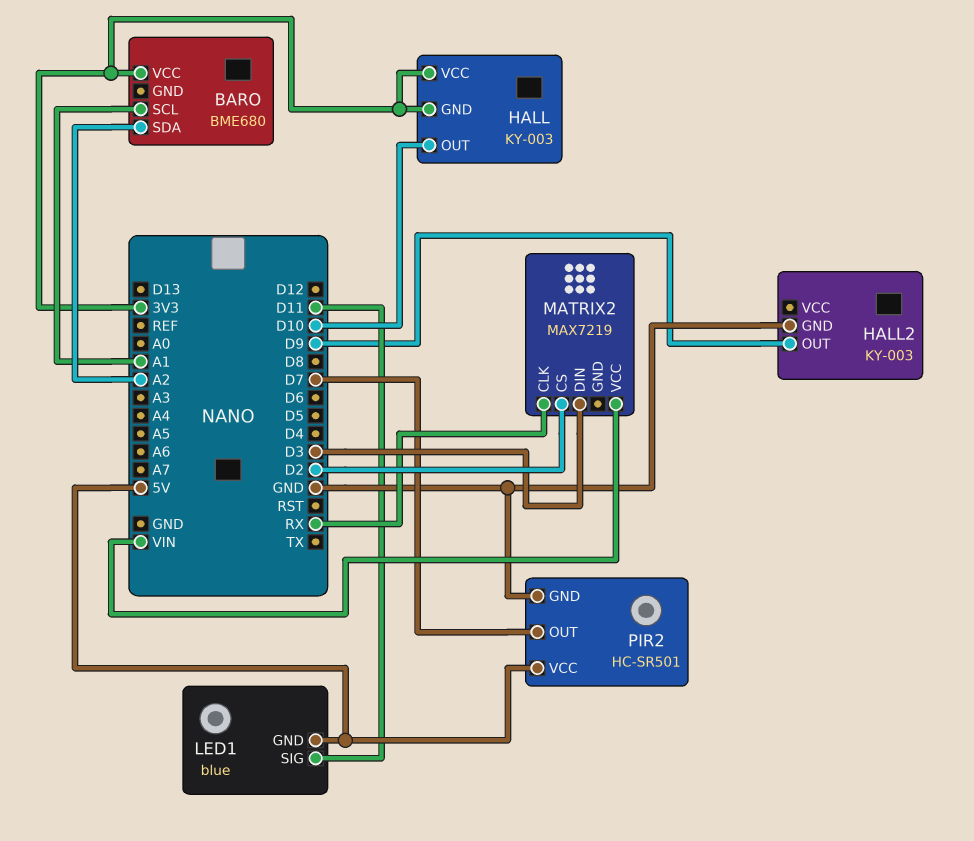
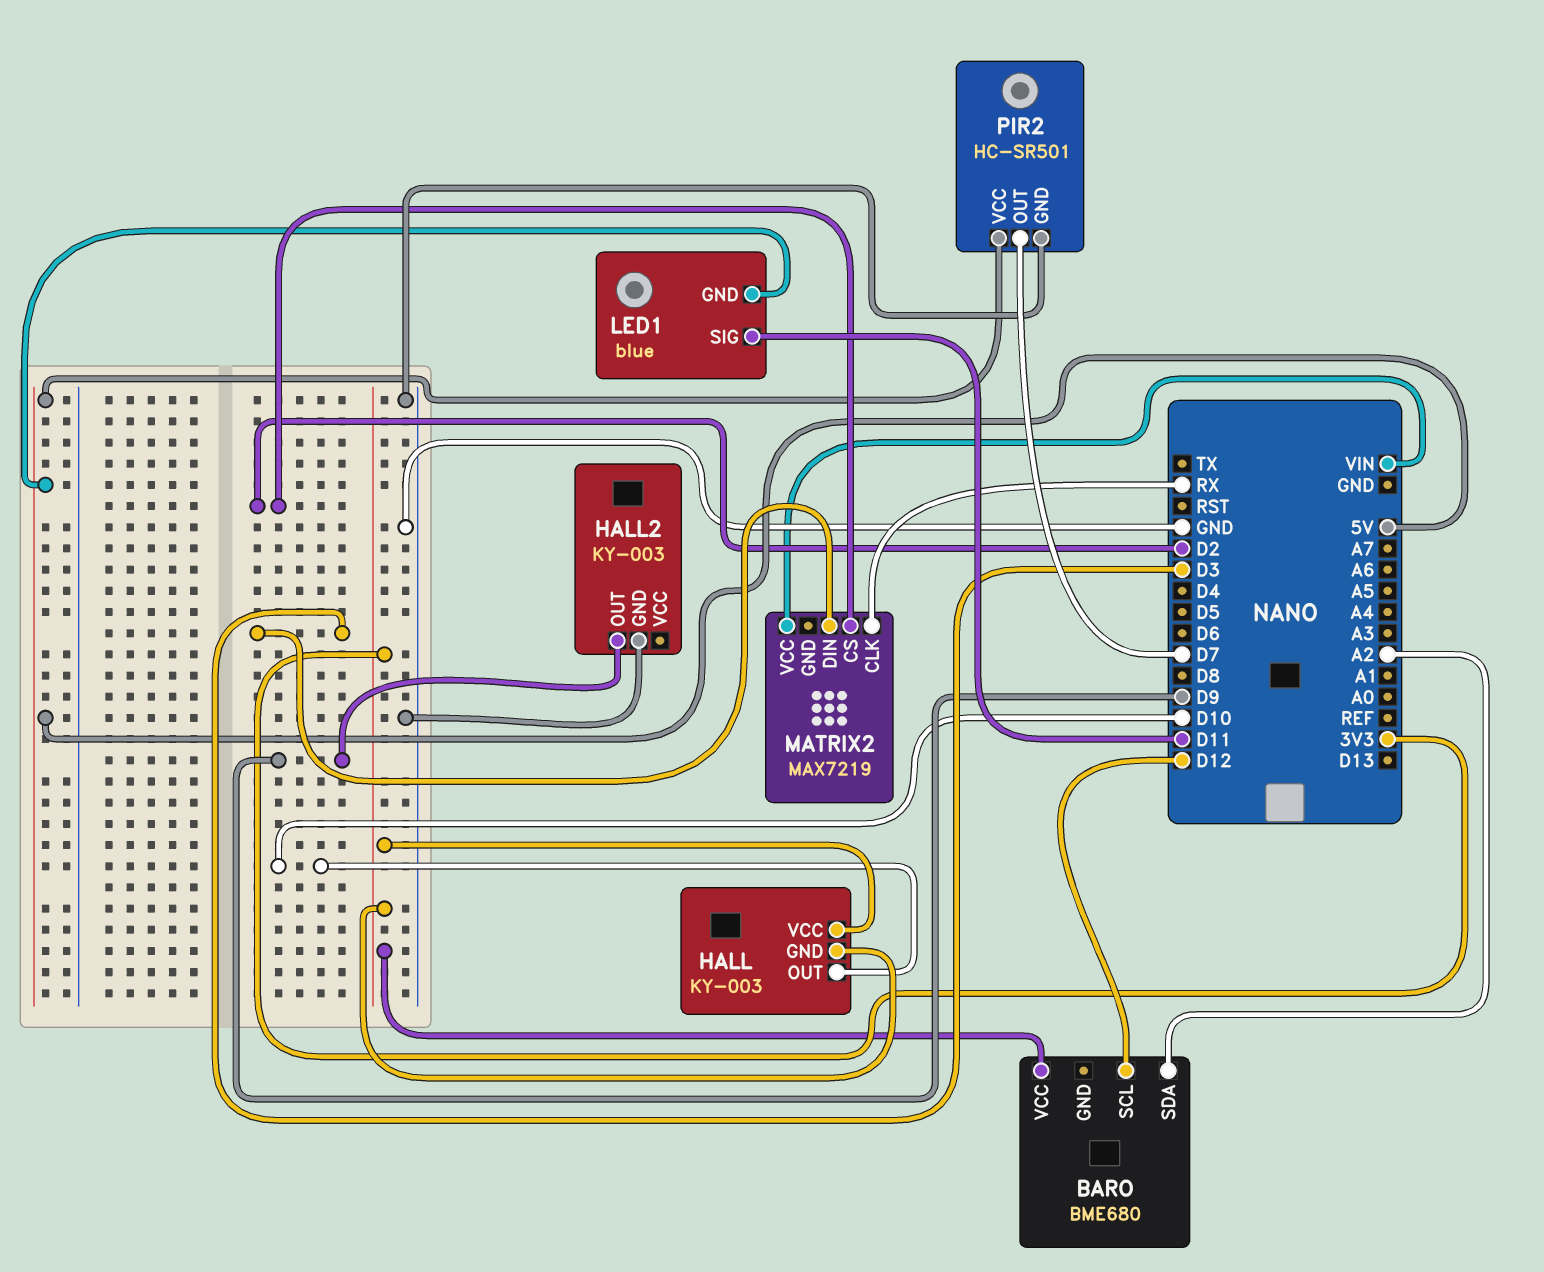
BARO pin SCL: A1 -> D12

